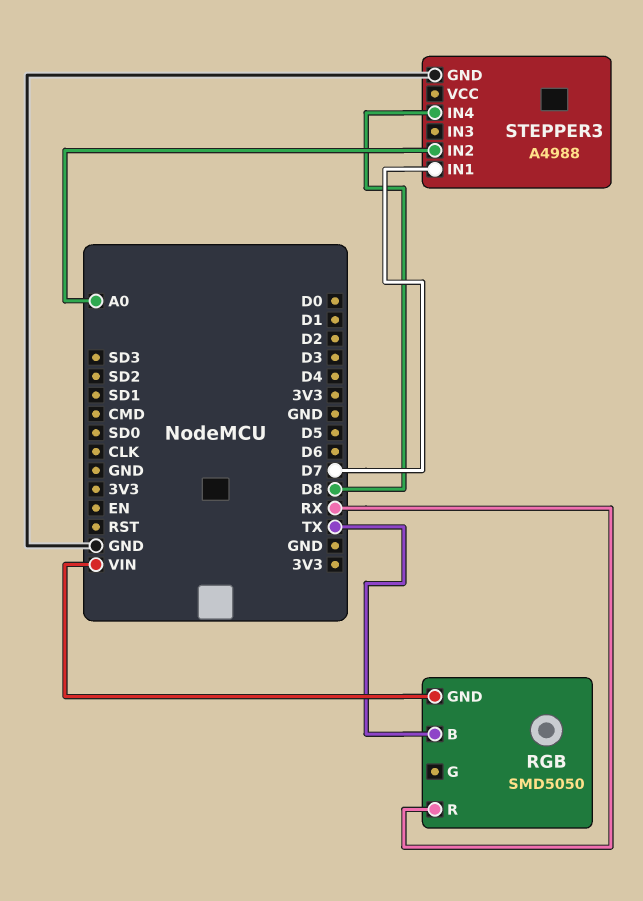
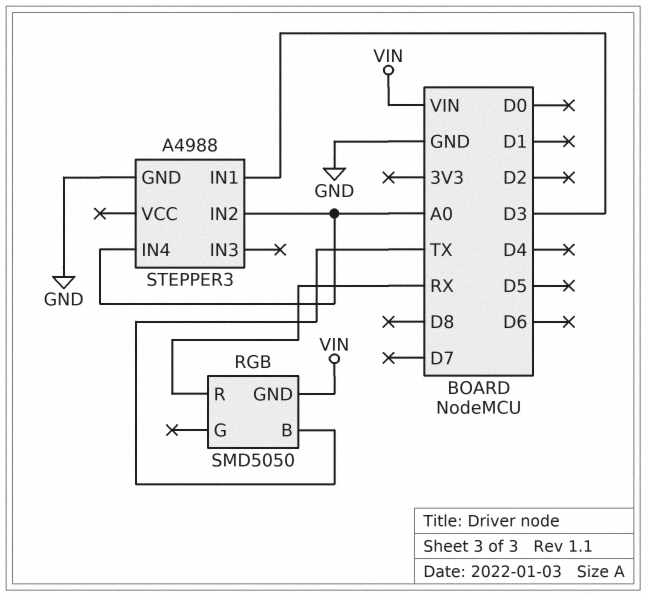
STEPPER3 pin IN1: D7 -> D3
STEPPER3 pin IN4: D8 -> A0

